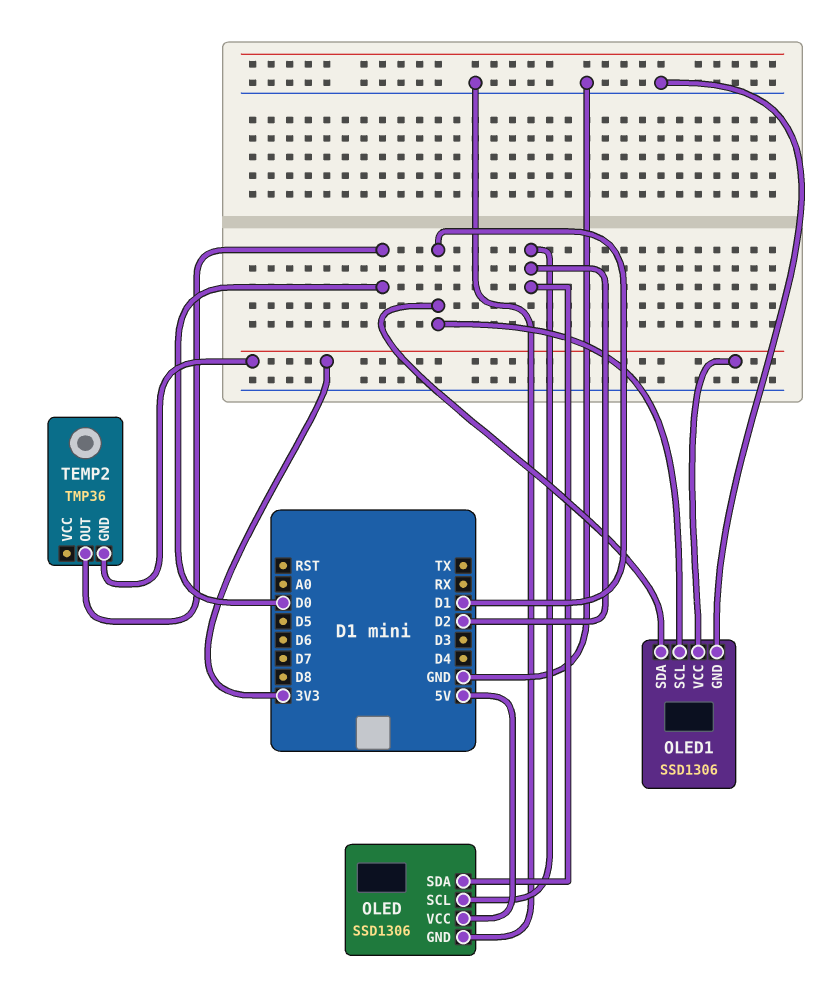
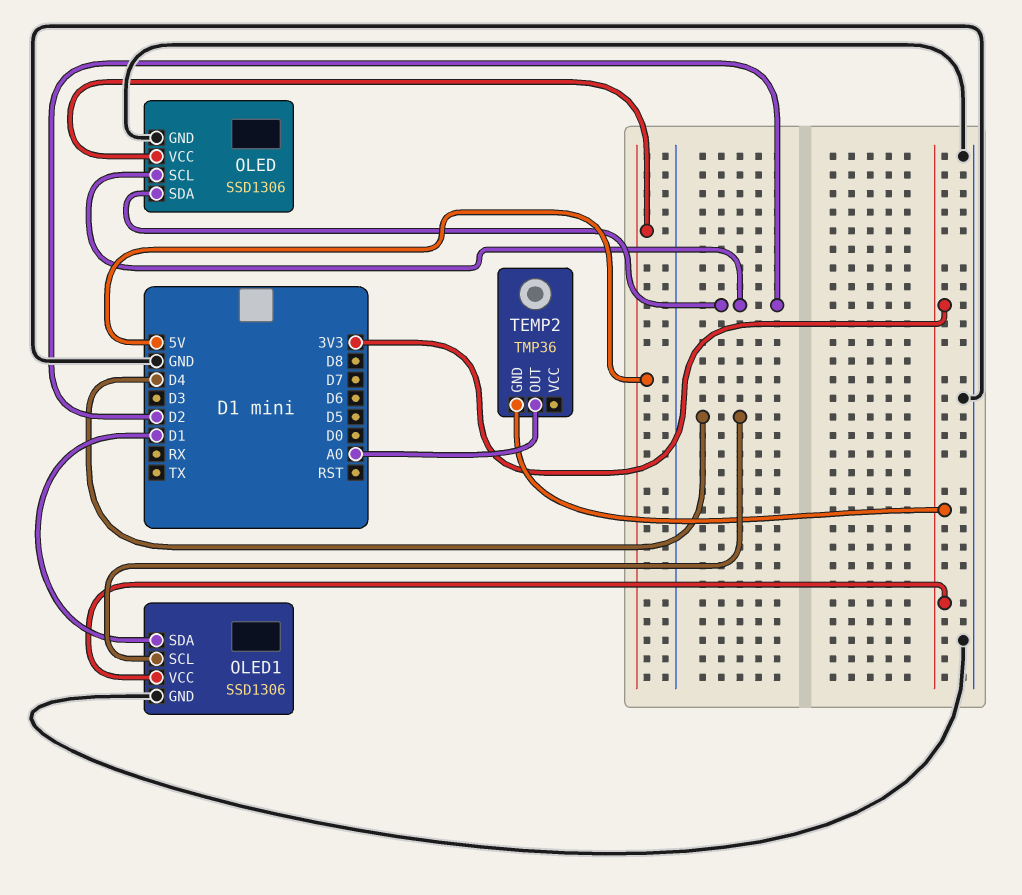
OLED1 pin SCL: D1 -> D4
TEMP2 pin OUT: D0 -> A0

